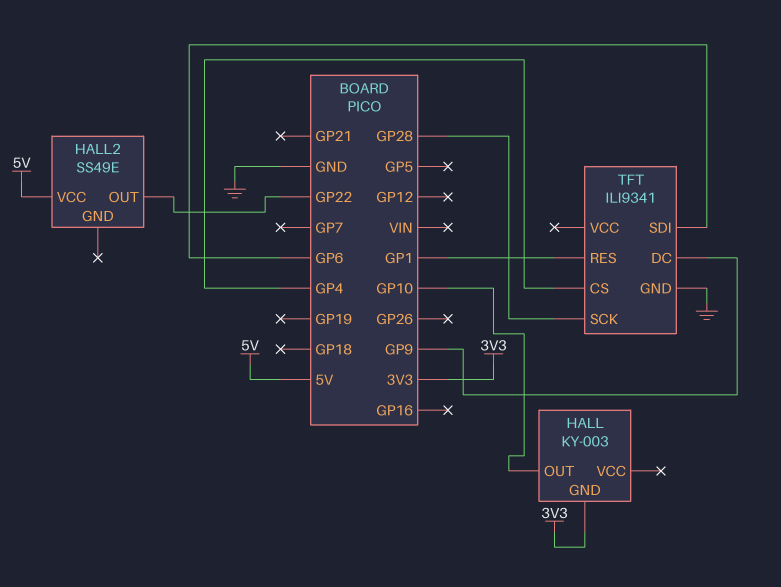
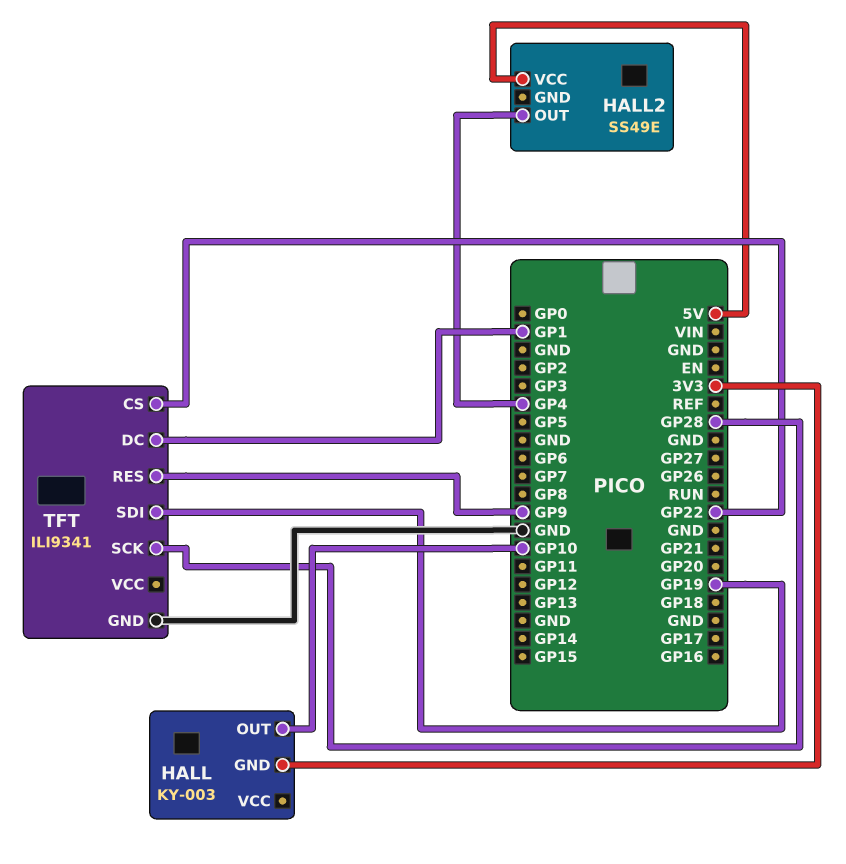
HALL2 pin OUT: GP22 -> GP4
TFT pin CS: GP4 -> GP22
TFT pin DC: GP9 -> GP1
TFT pin RES: GP1 -> GP9
TFT pin SDI: GP6 -> GP19

